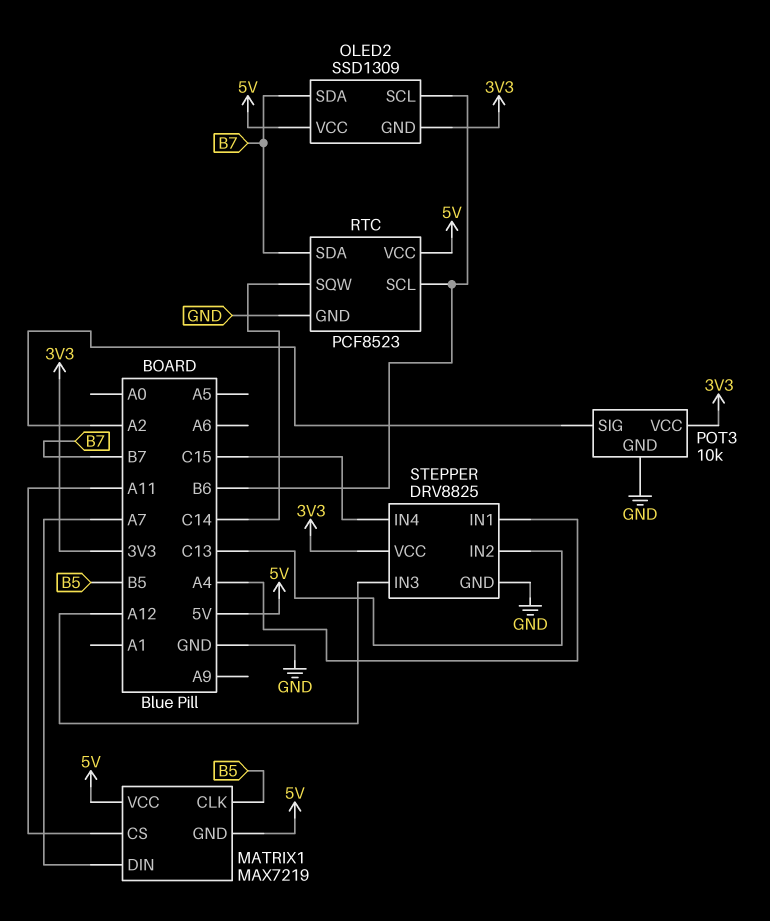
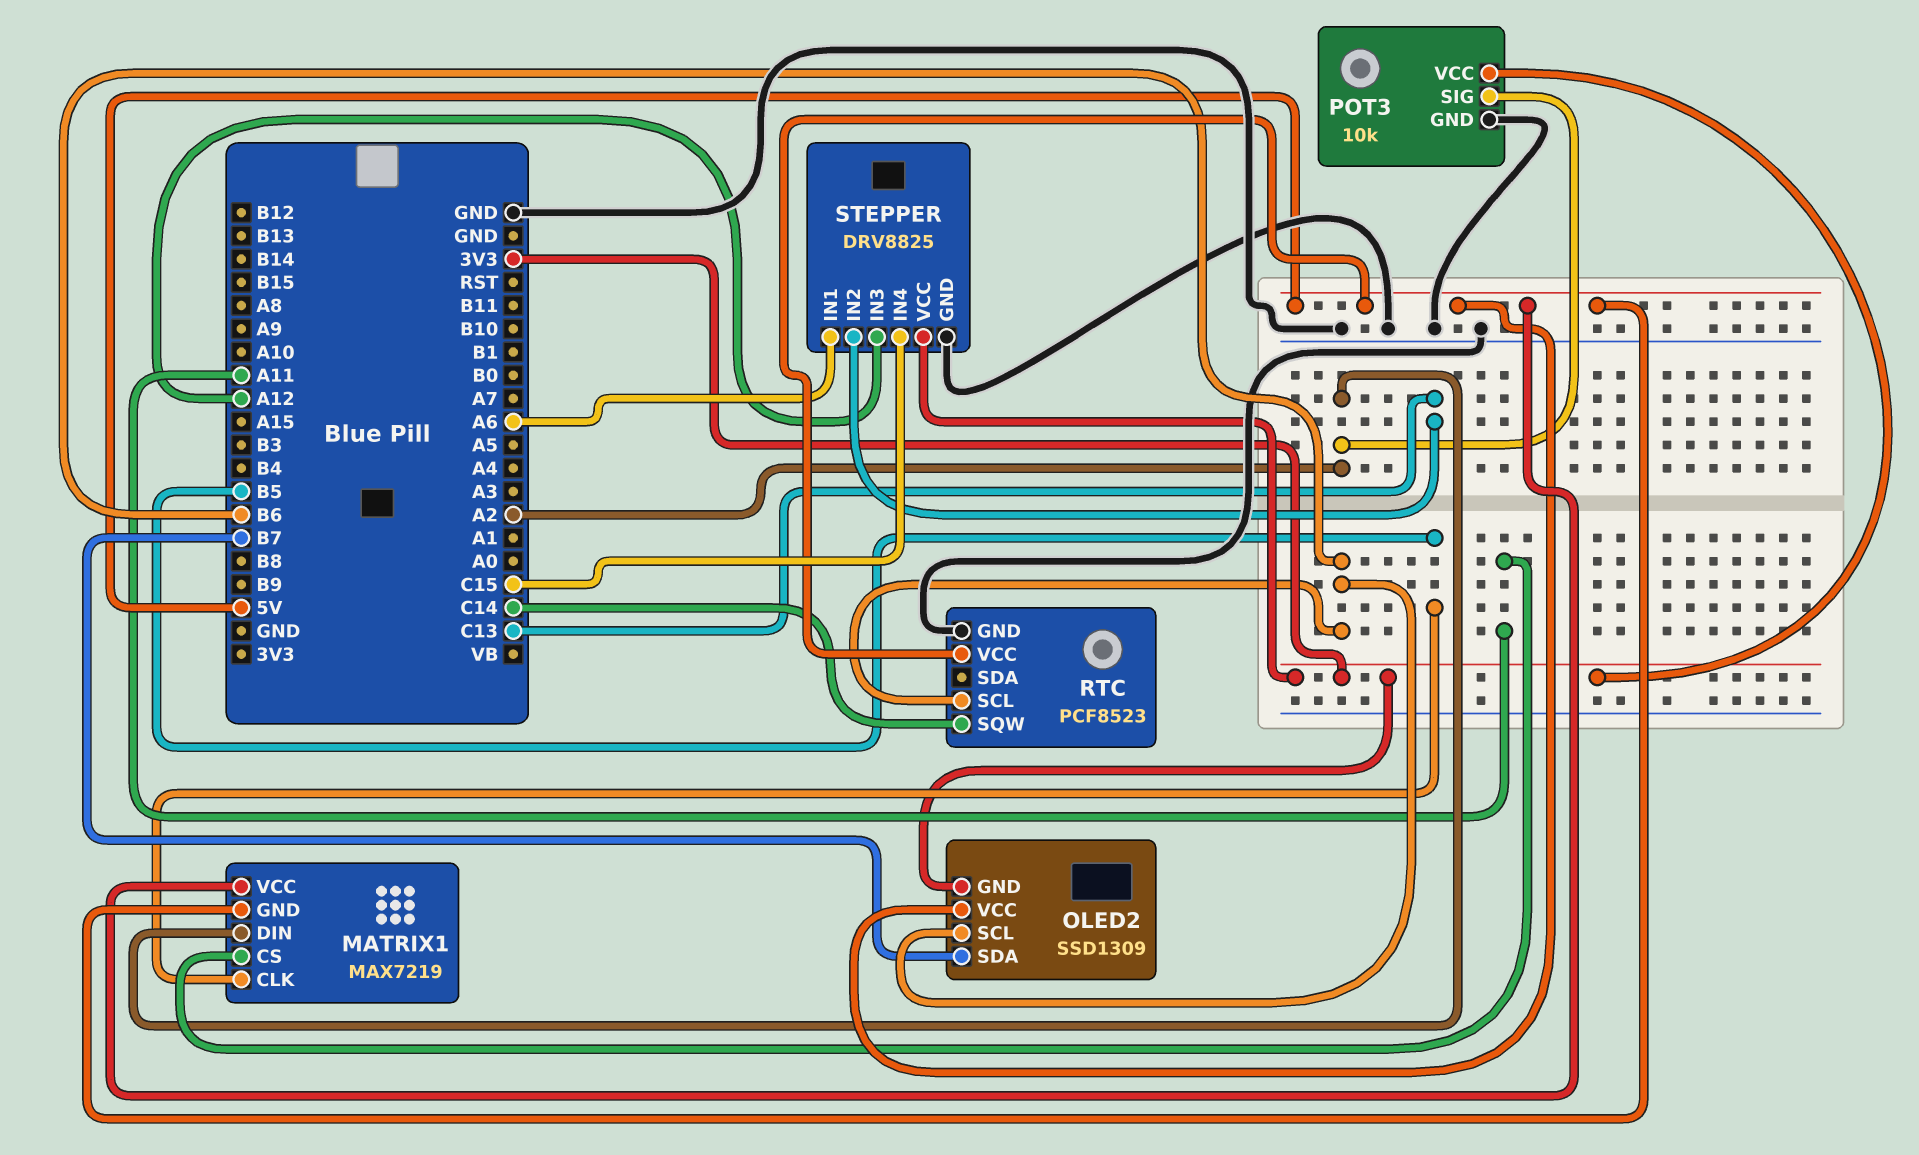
MATRIX1 pin DIN: A7 -> A2
RTC pin SDA: B7 -> none
STEPPER pin IN1: A4 -> A6

